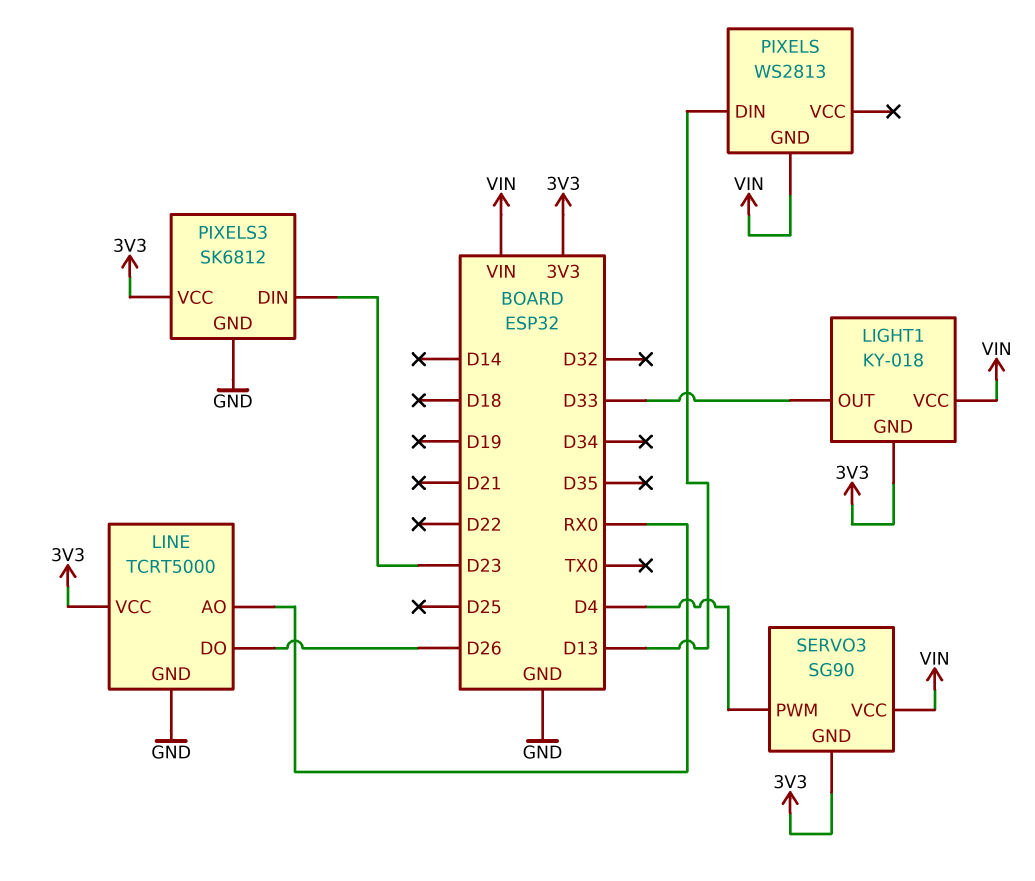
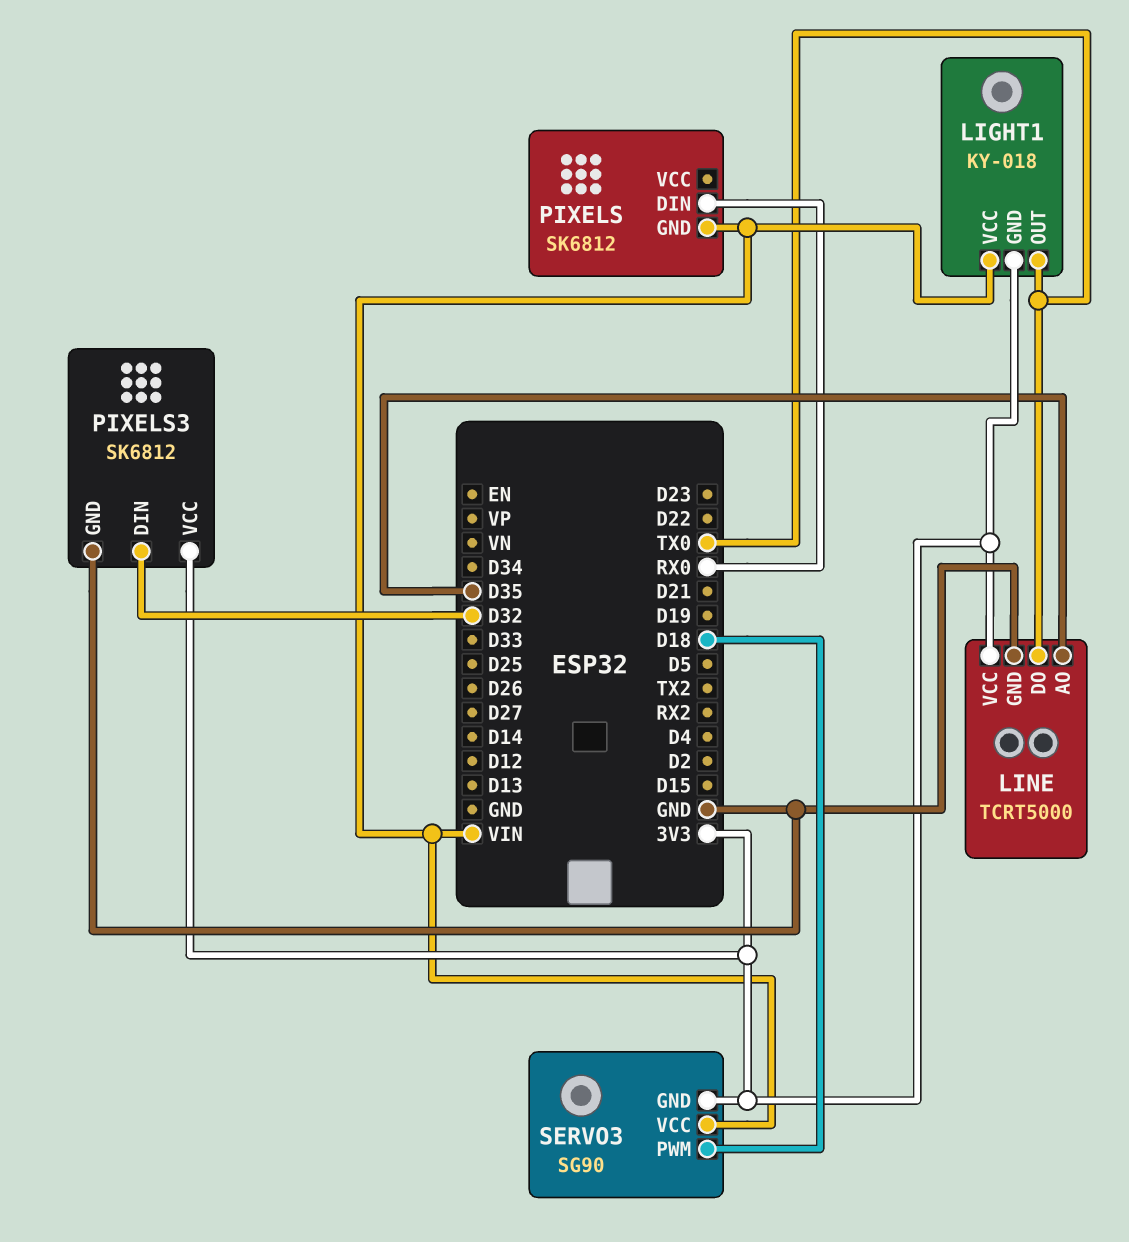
LIGHT1 pin OUT: D33 -> TX0
LINE pin AO: RX0 -> D35
LINE pin DO: D26 -> TX0
PIXELS: WS2813 -> SK6812
PIXELS pin DIN: D13 -> RX0
PIXELS3 pin DIN: D23 -> D32
SERVO3 pin PWM: D4 -> D18

